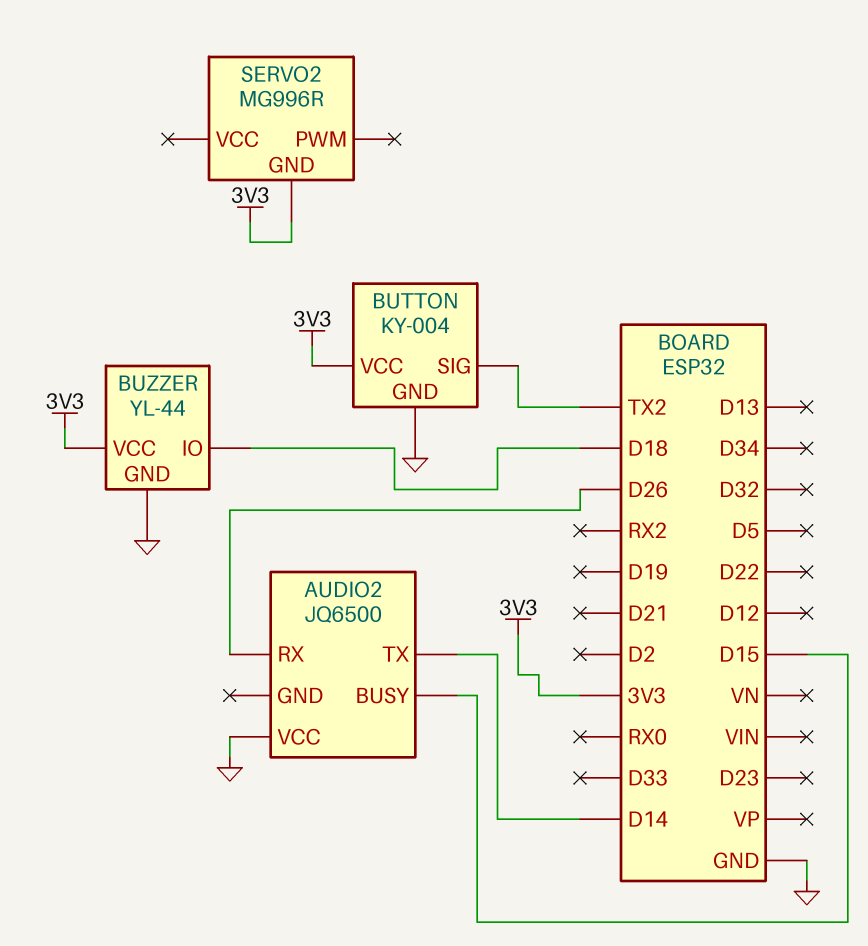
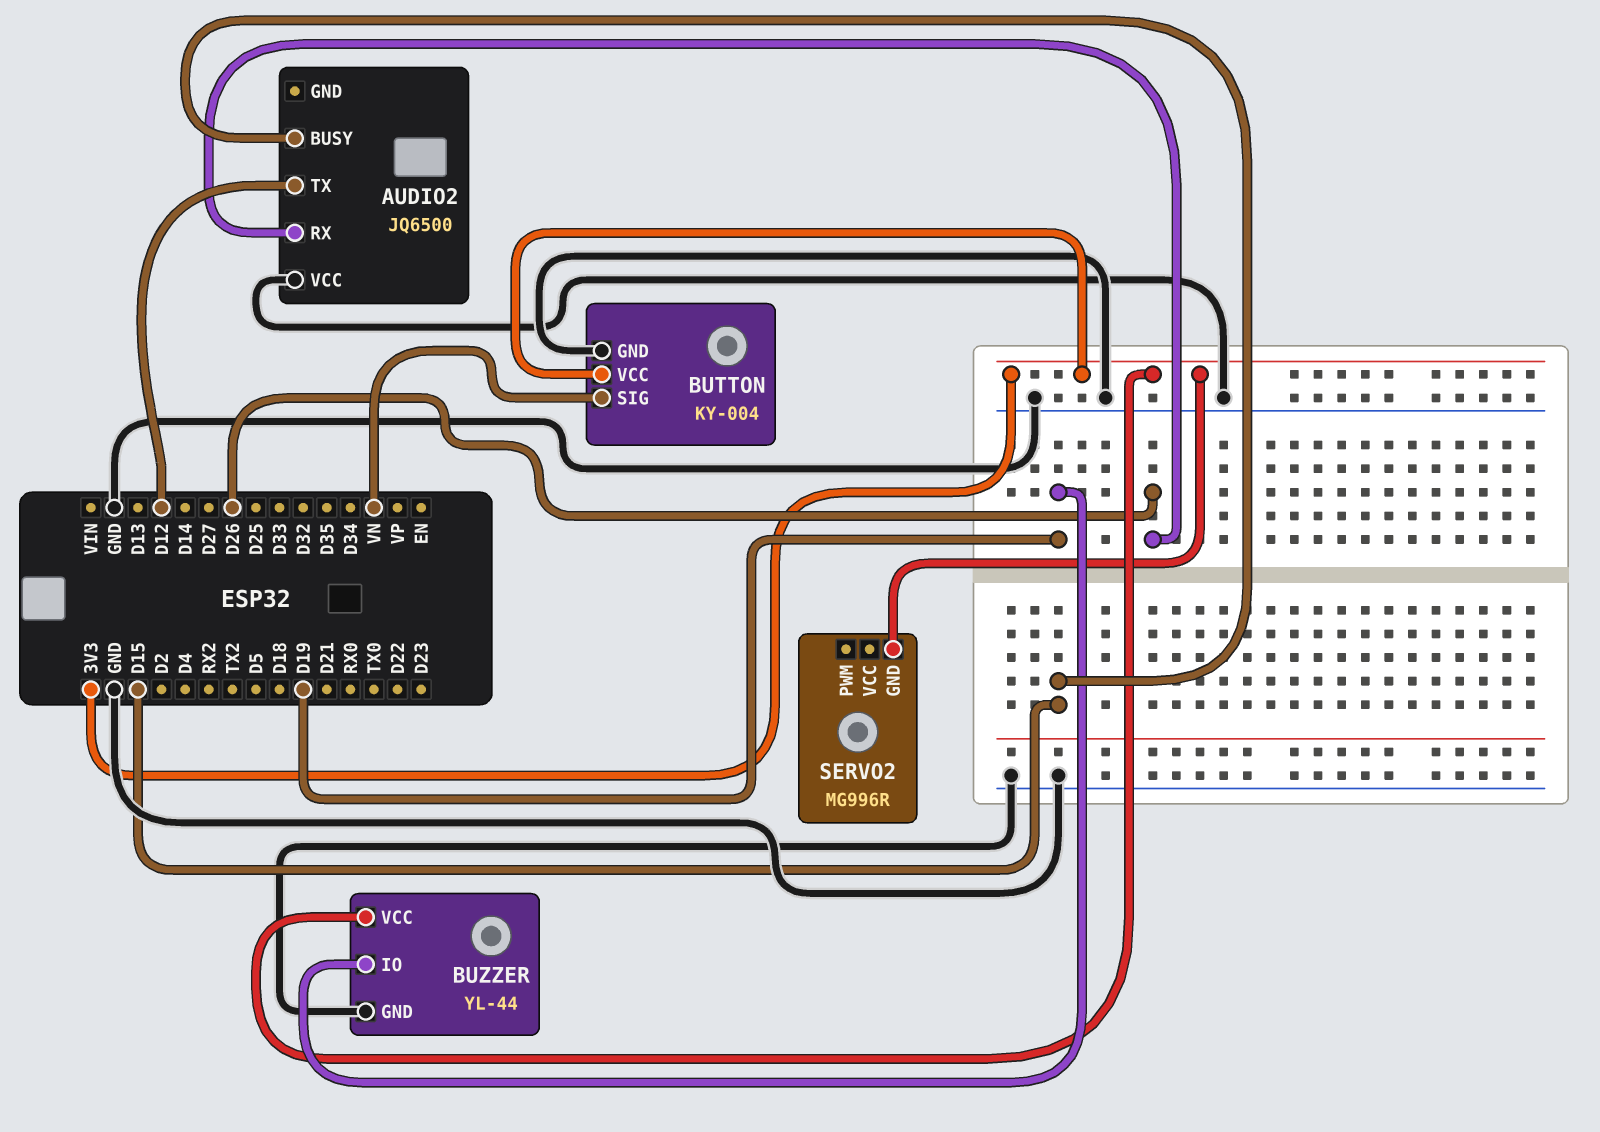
AUDIO2 pin TX: D14 -> D12
BUTTON pin SIG: TX2 -> VN
BUZZER pin IO: D18 -> D19

